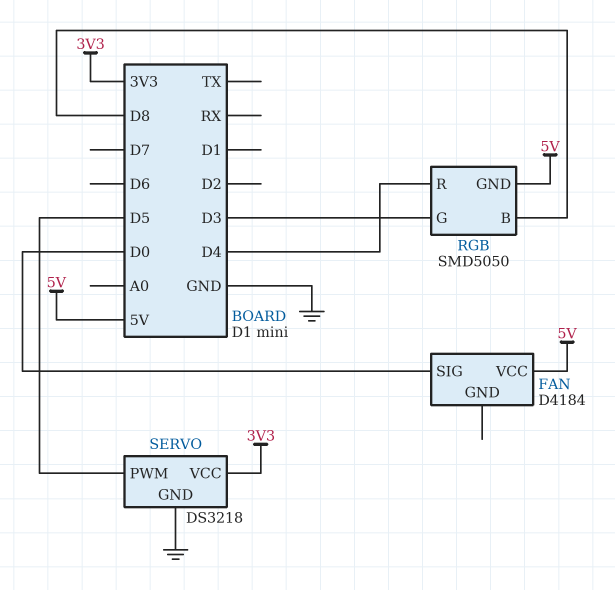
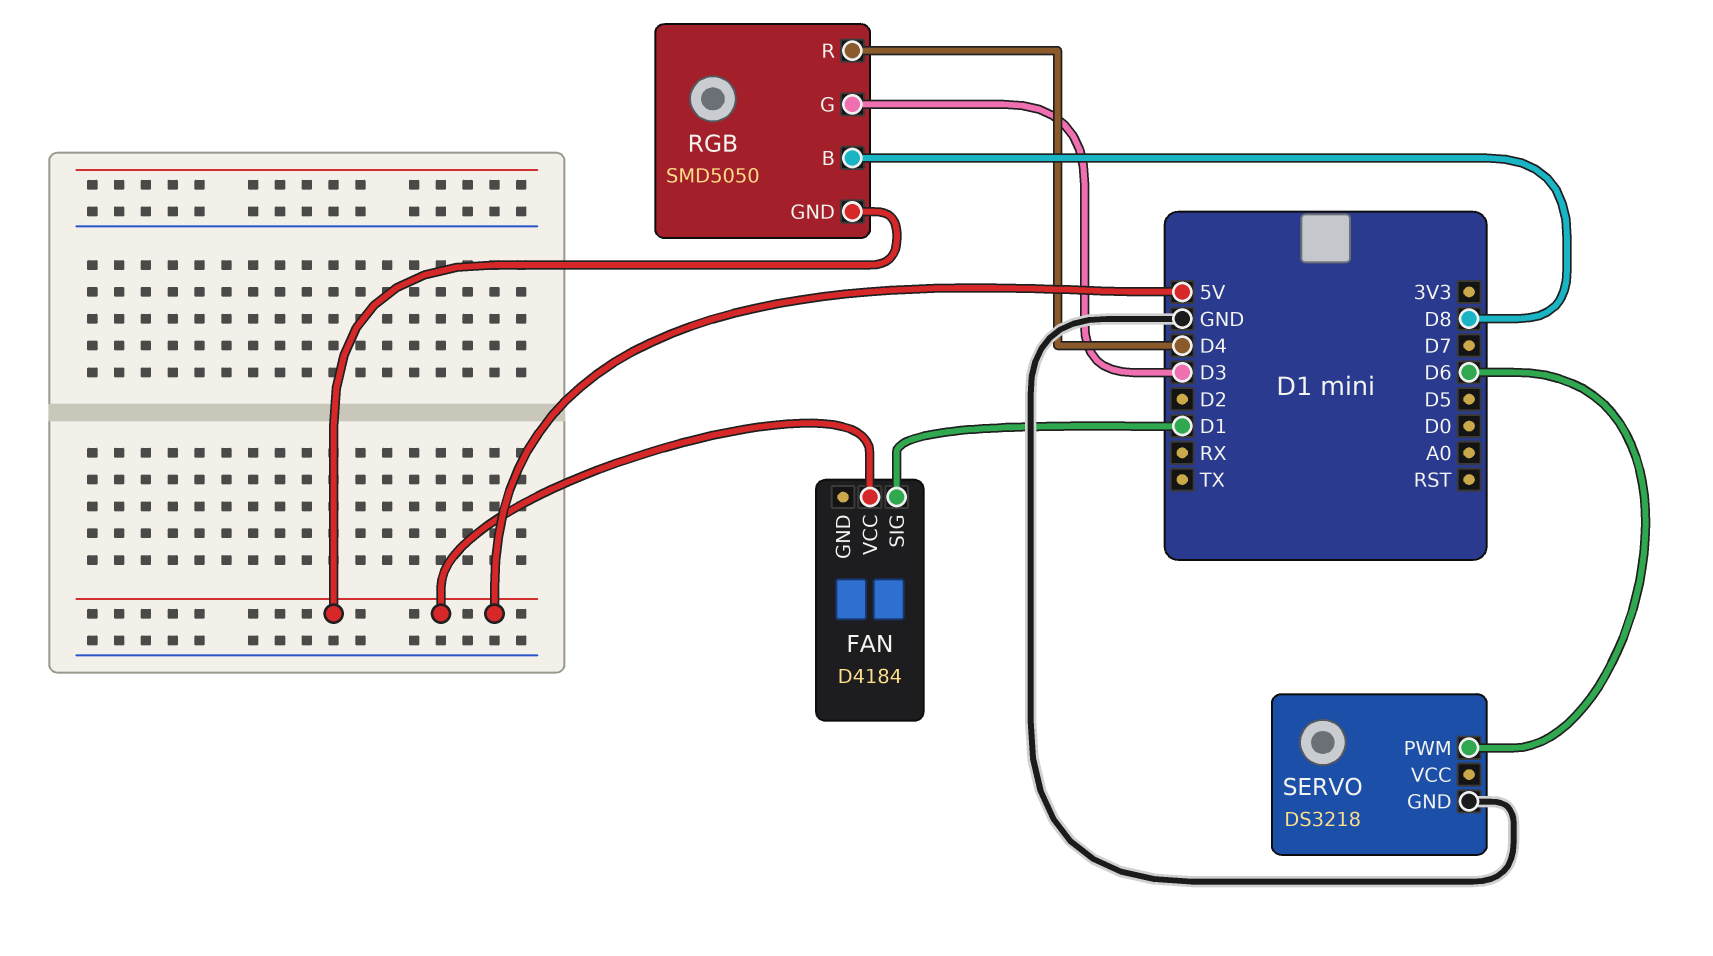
FAN pin SIG: D0 -> D1
SERVO pin PWM: D5 -> D6
SERVO pin VCC: 3V3 -> none

